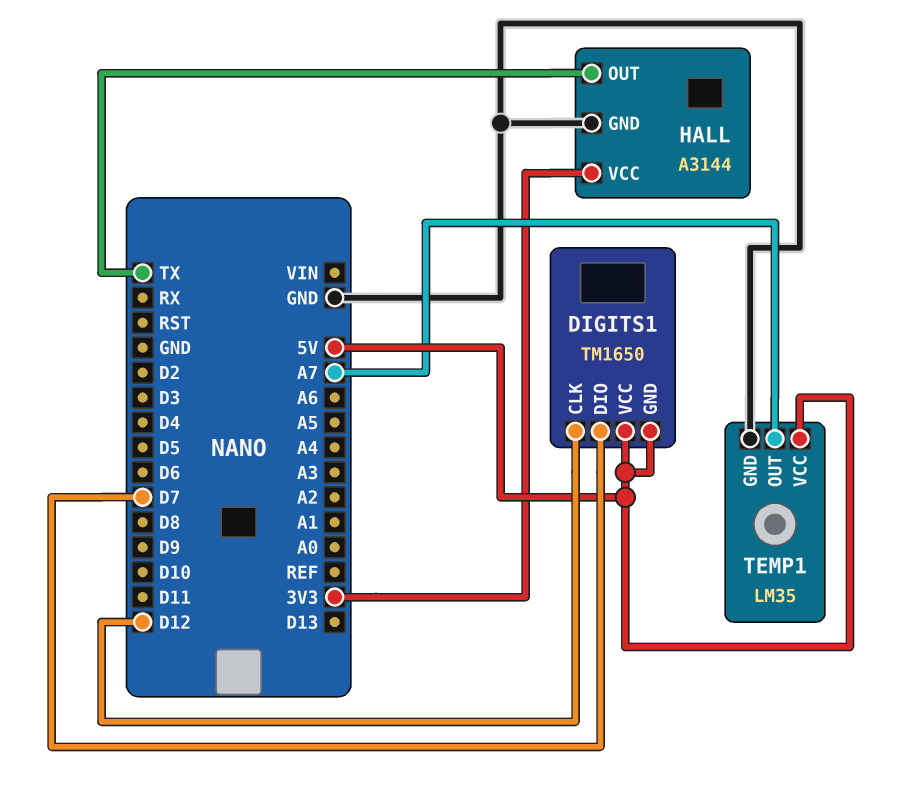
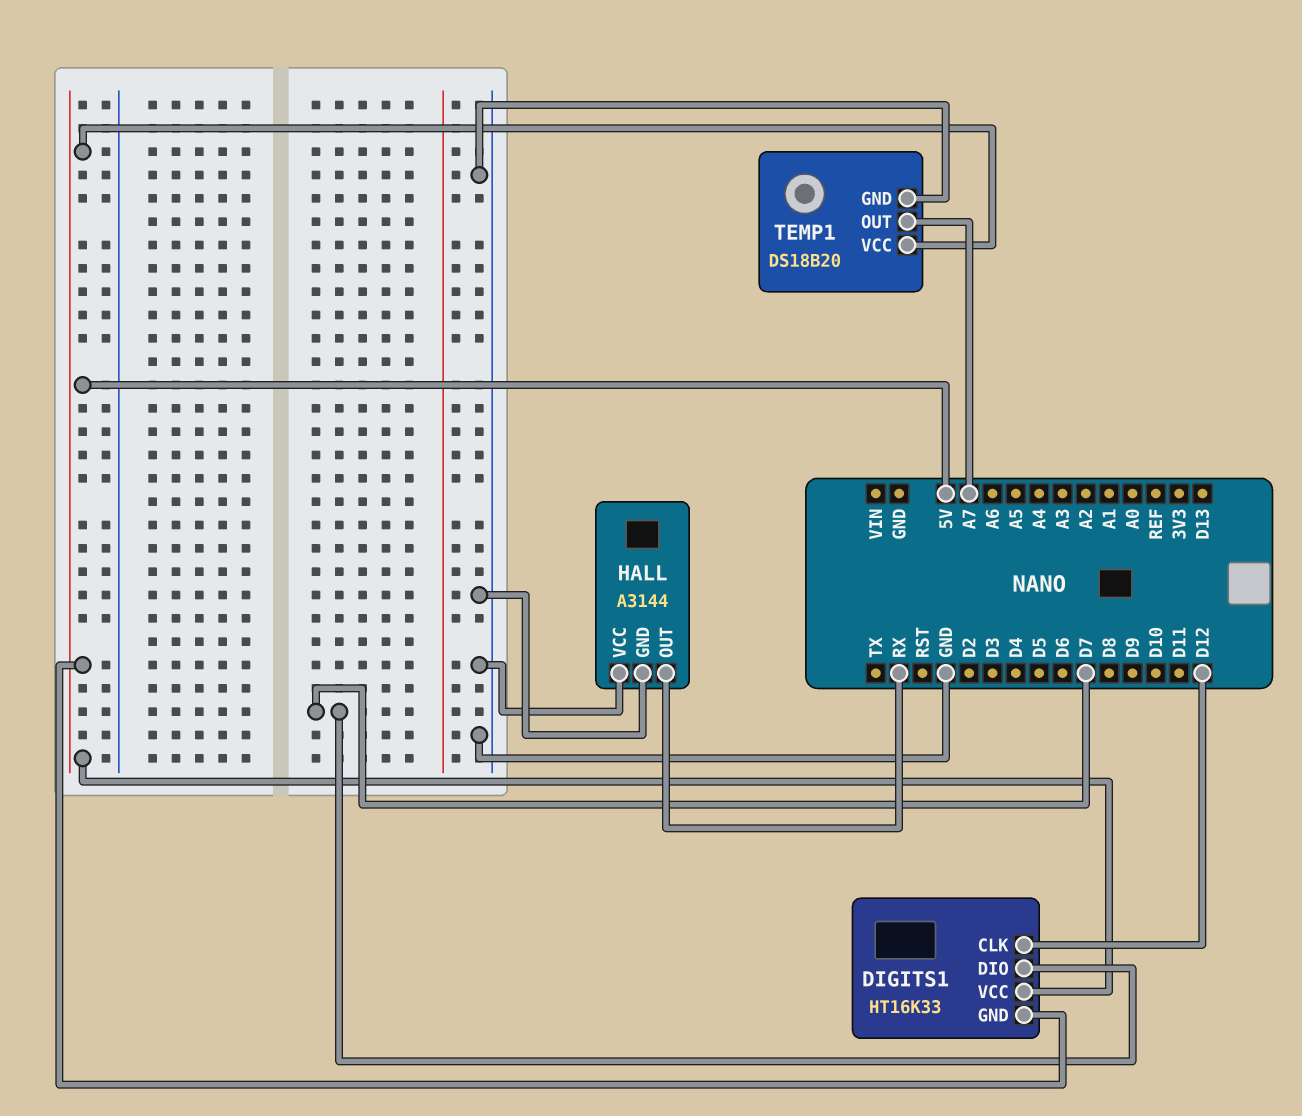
DIGITS1: TM1650 -> HT16K33
HALL pin OUT: TX -> RX
HALL pin VCC: 3V3 -> GND
TEMP1: LM35 -> DS18B20

